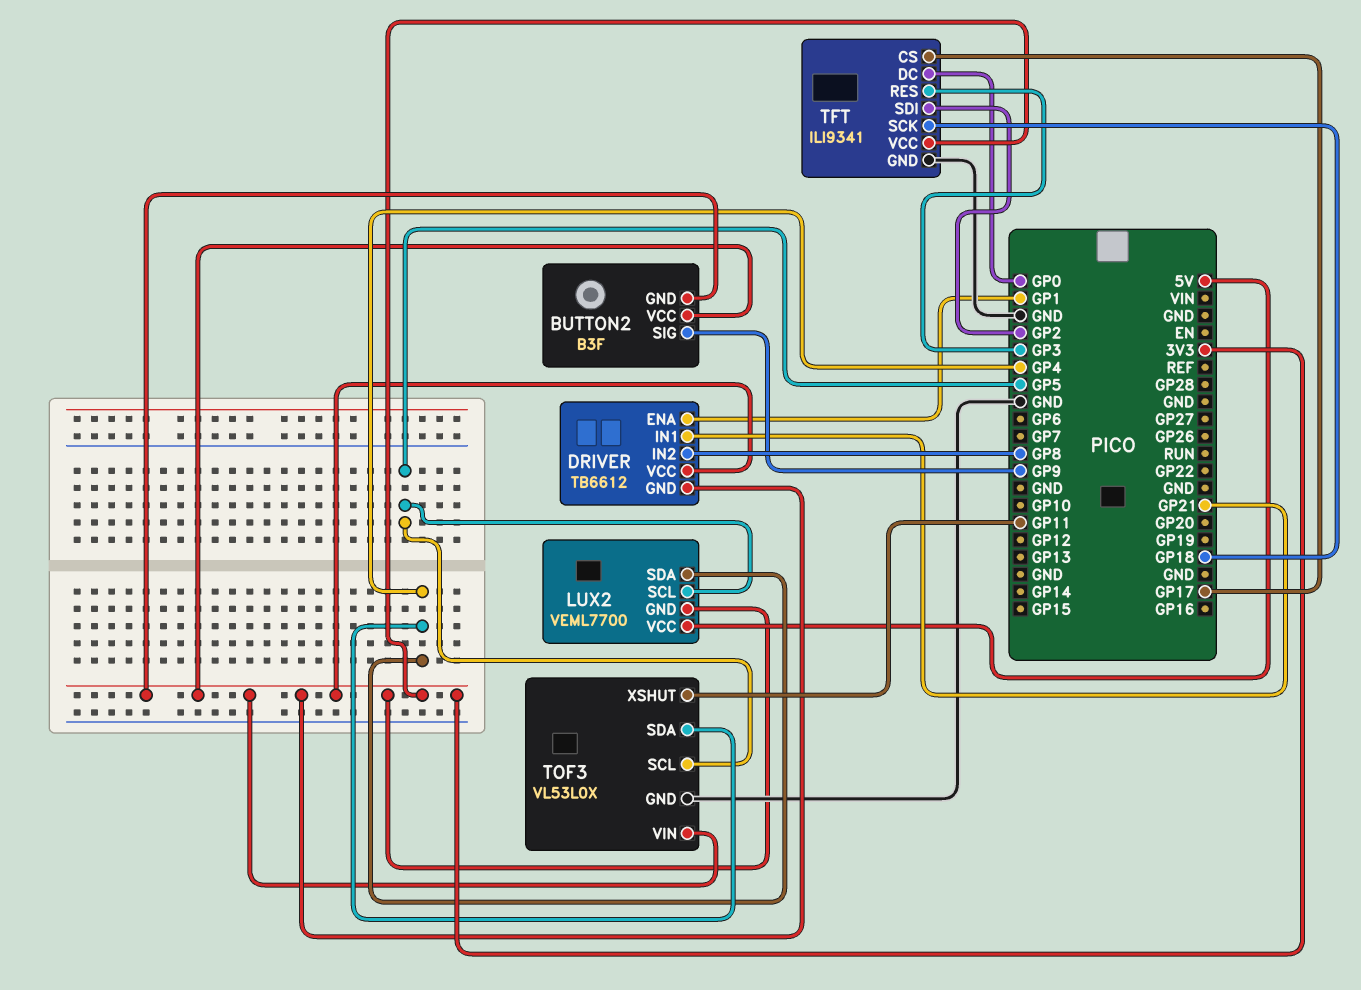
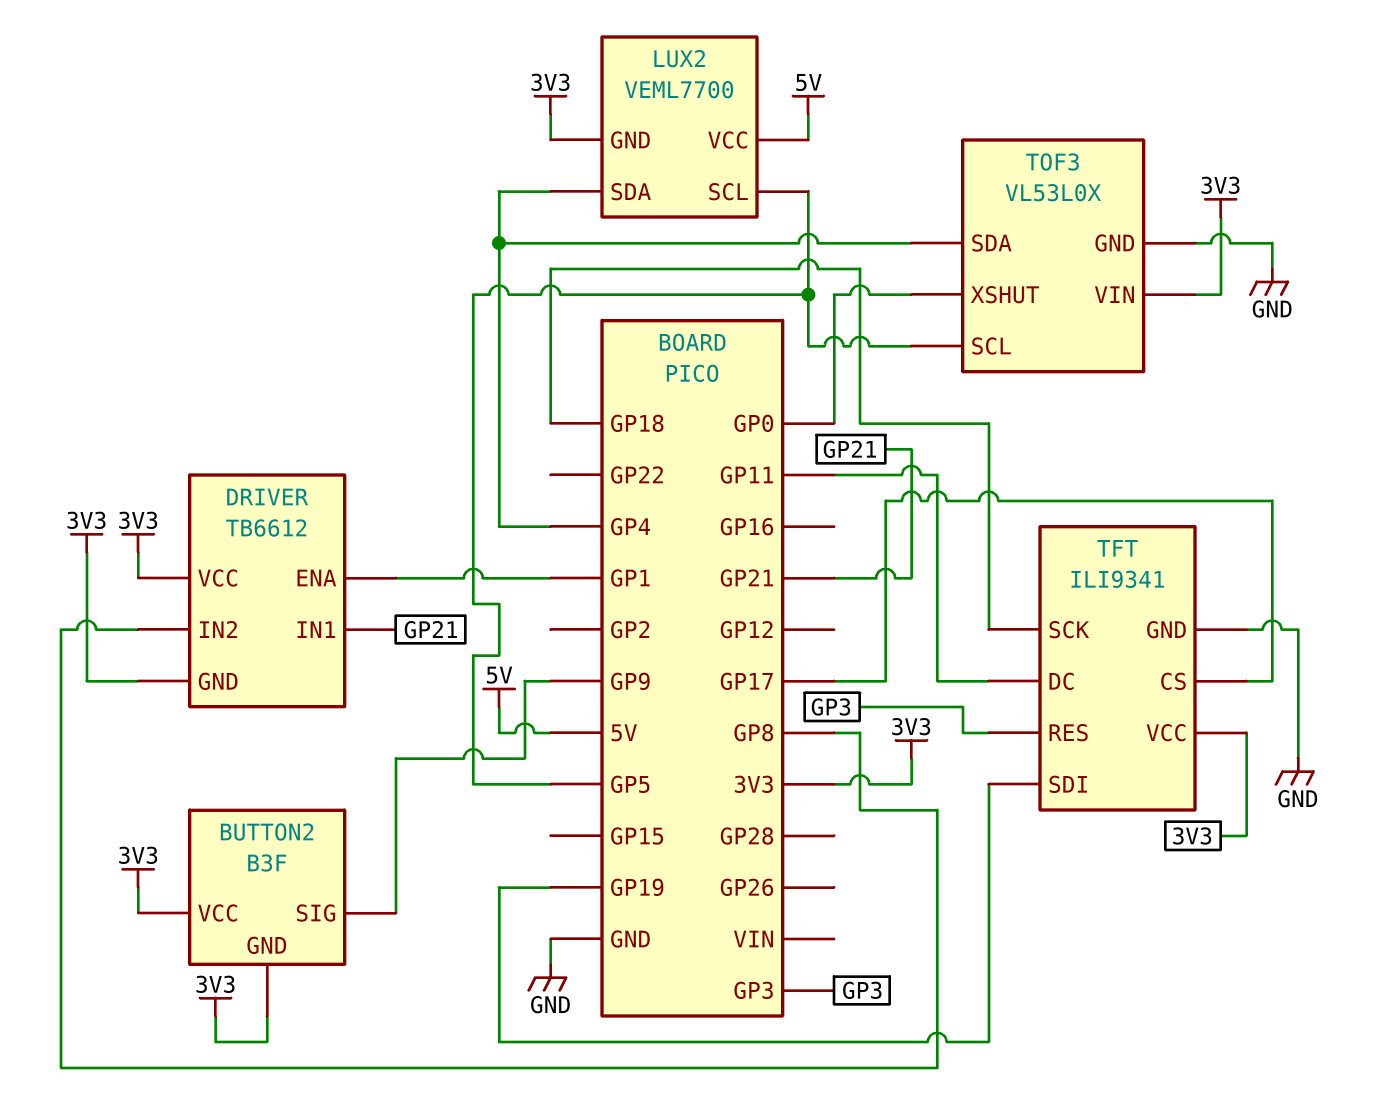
TFT pin DC: GP0 -> GP11
TFT pin SDI: GP2 -> GP19
TOF3 pin XSHUT: GP11 -> GP0

